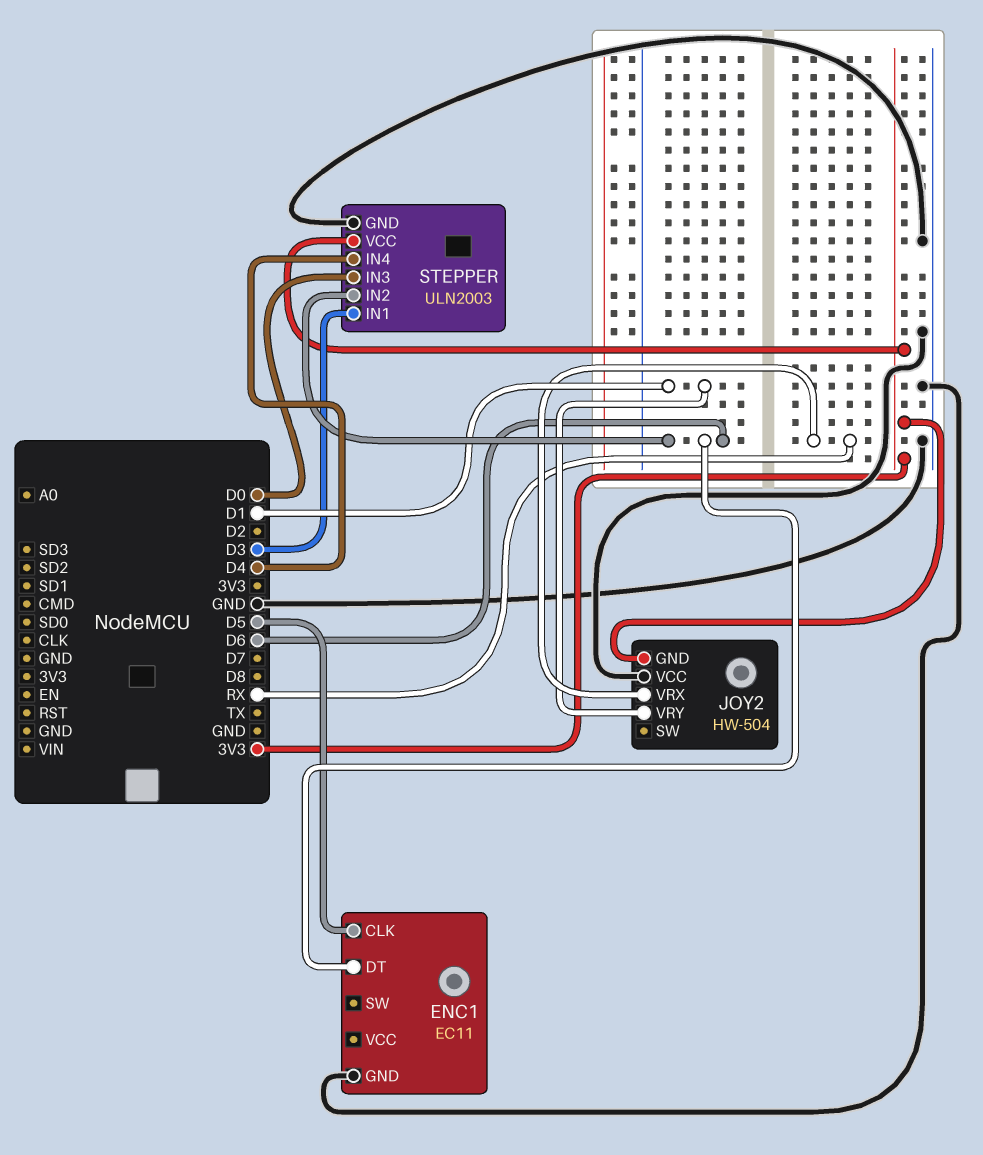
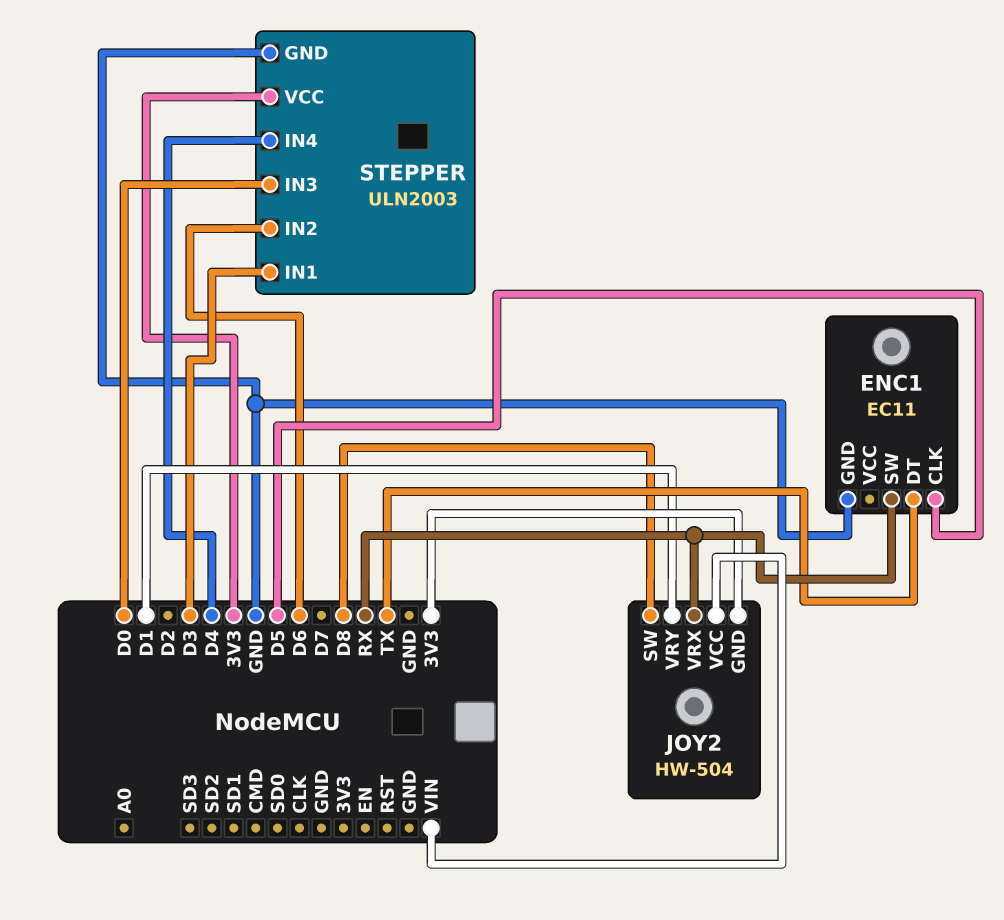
ENC1 pin DT: D6 -> TX
ENC1 pin SW: none -> RX
JOY2 pin SW: none -> D8
JOY2 pin VCC: GND -> VIN

